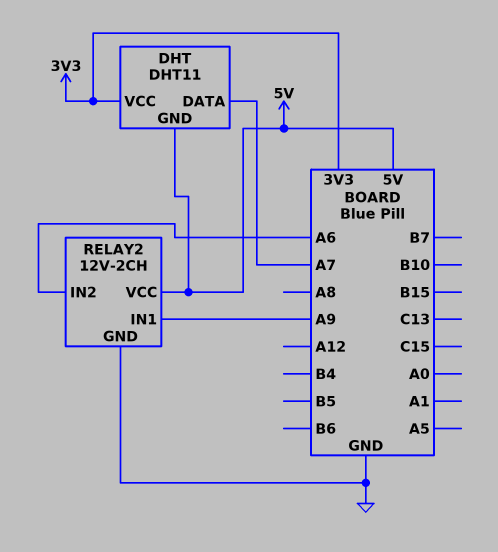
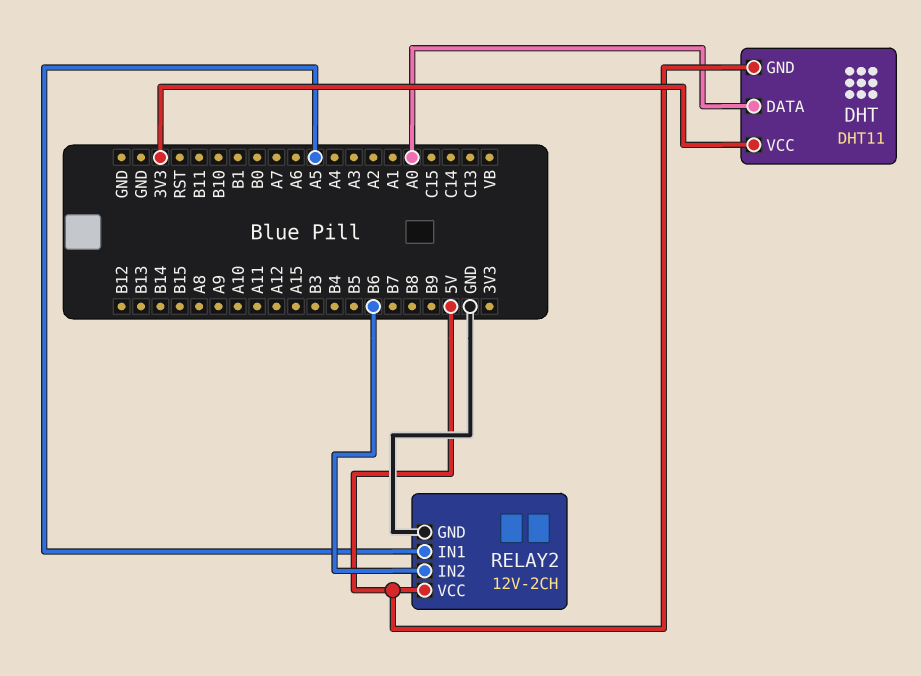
DHT pin DATA: A7 -> A0
RELAY2 pin IN1: A9 -> A5
RELAY2 pin IN2: A6 -> B6

